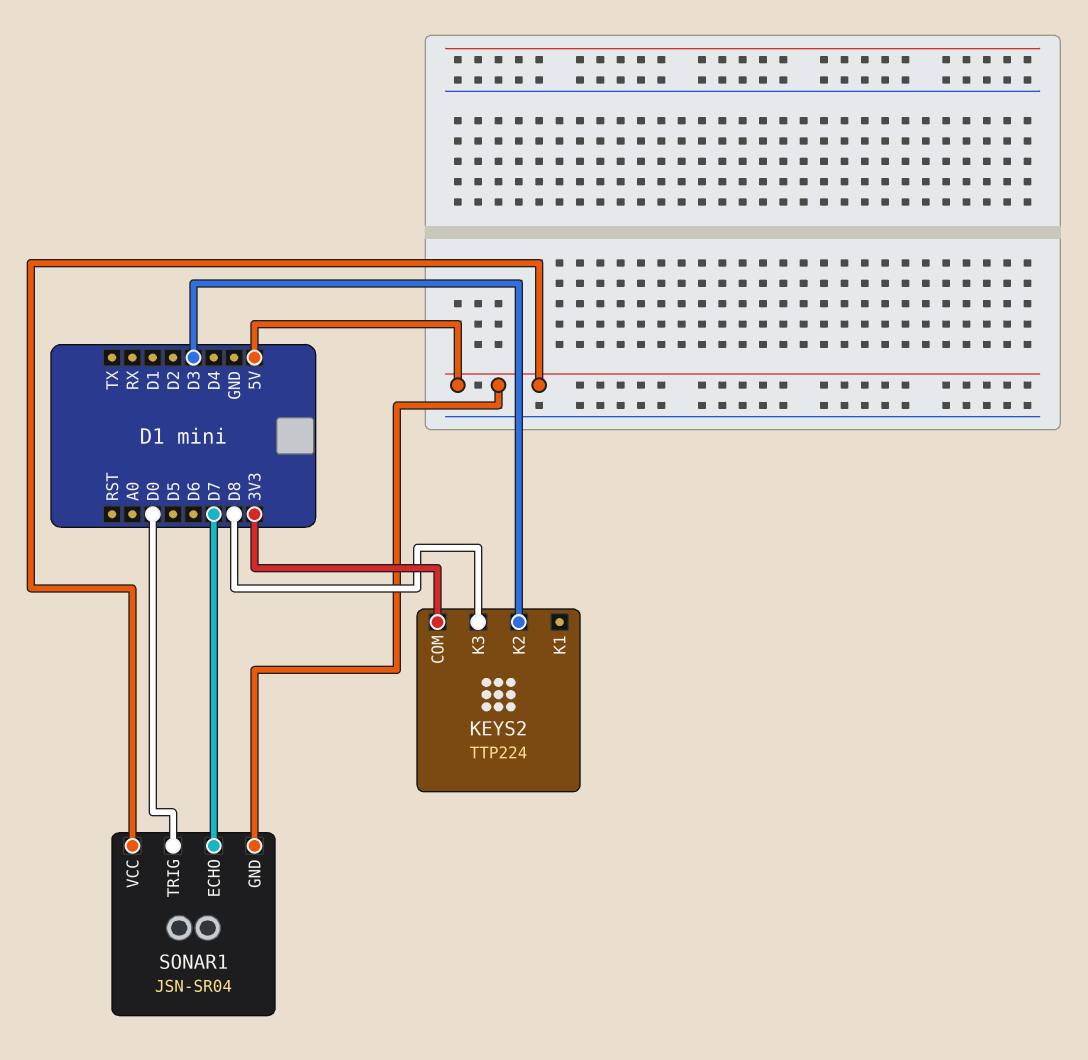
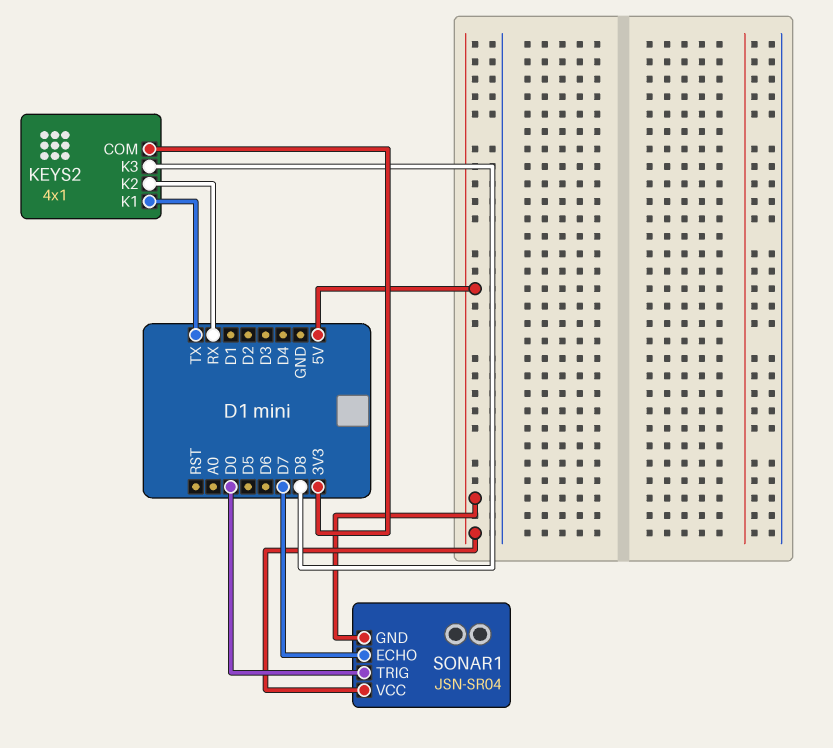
KEYS2: TTP224 -> 4x1
KEYS2 pin K1: none -> TX
KEYS2 pin K2: D3 -> RX

